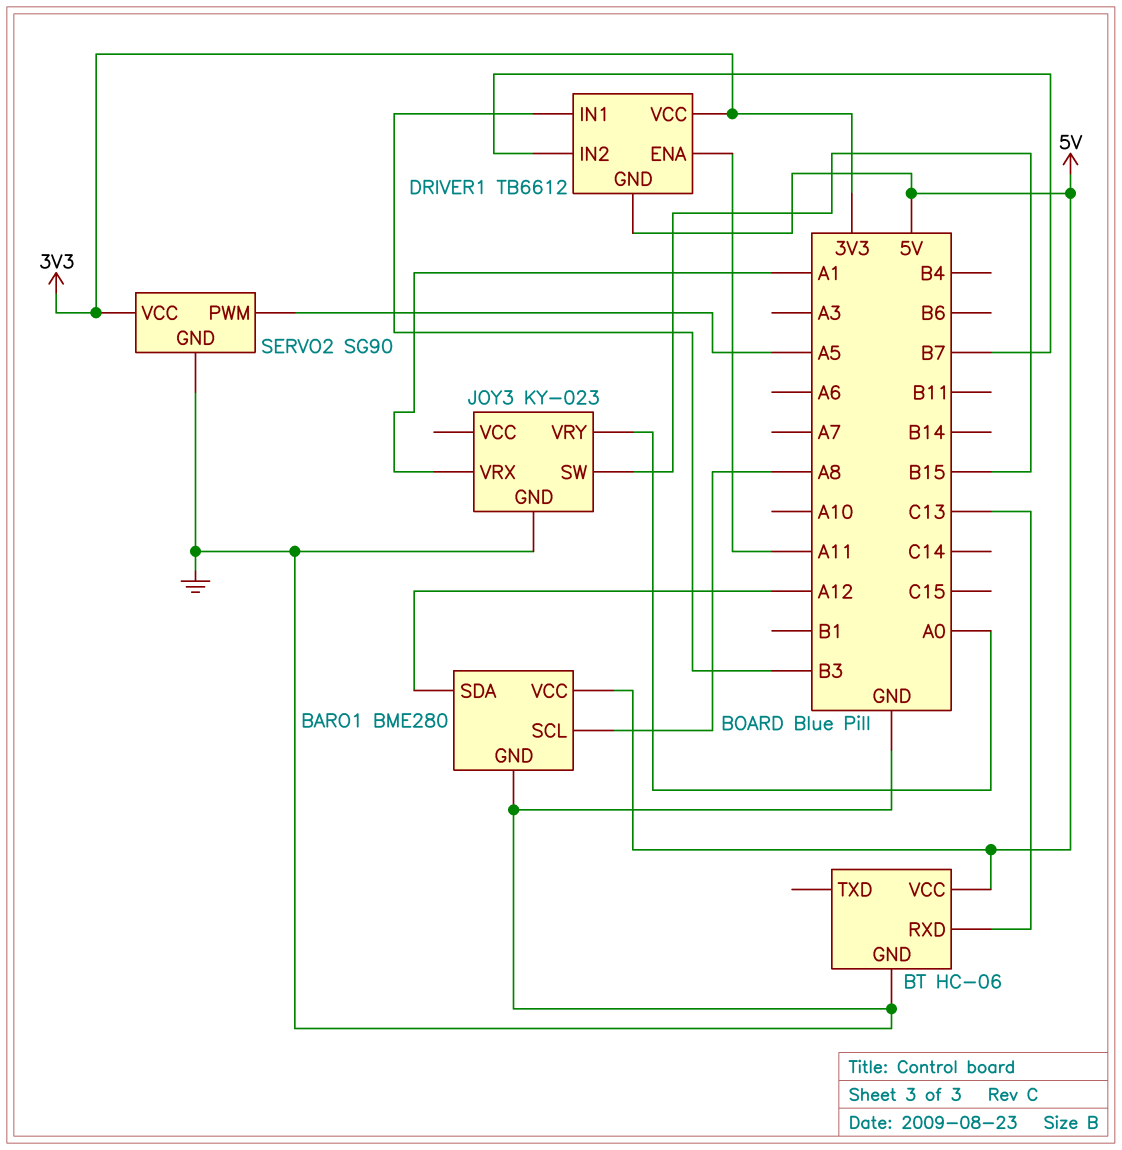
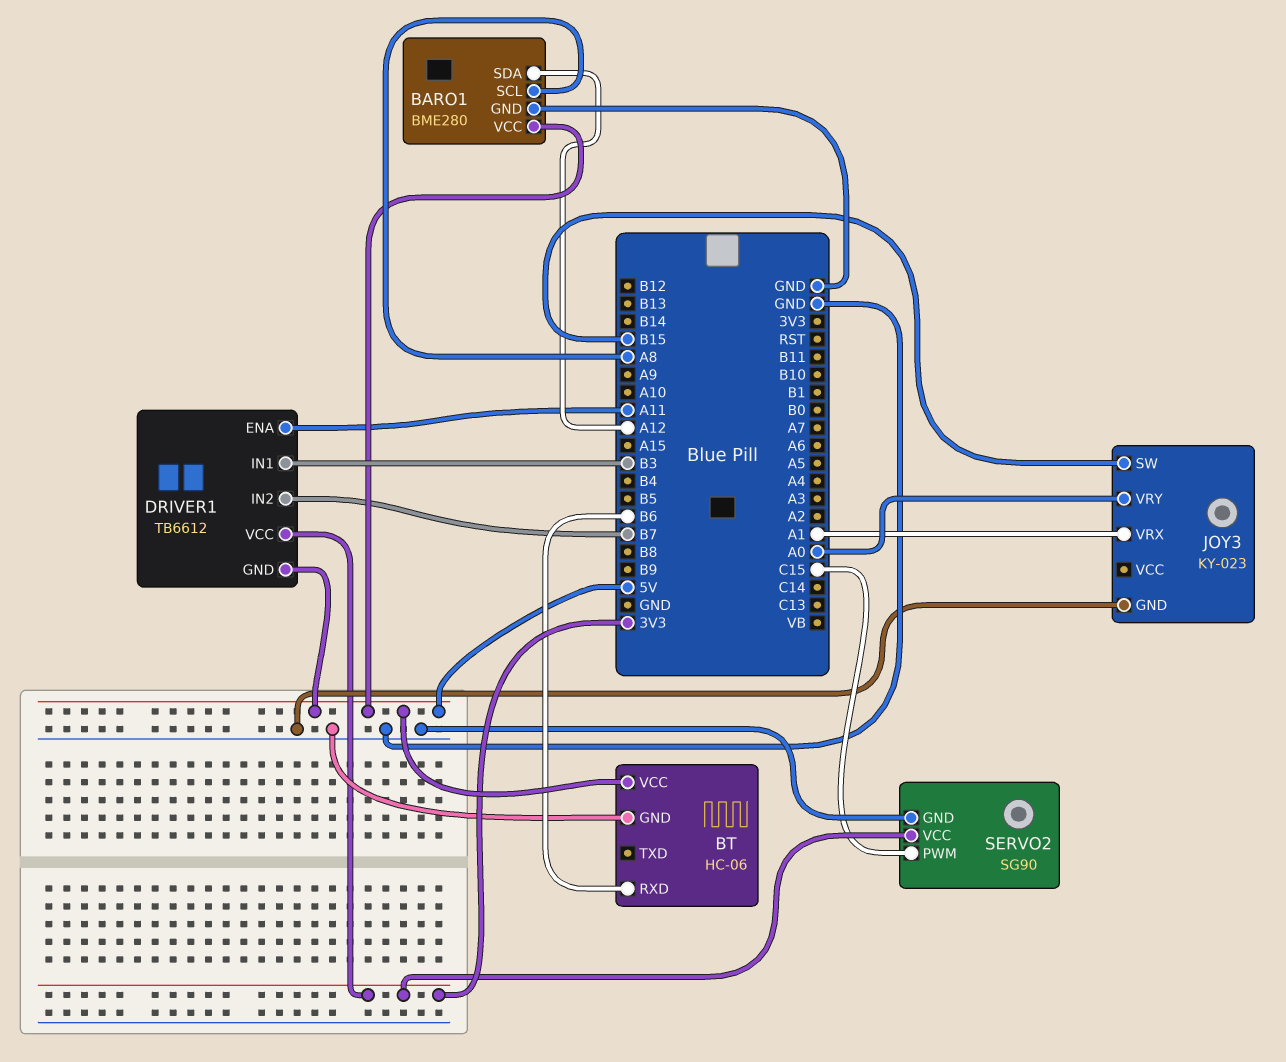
BT pin RXD: C13 -> B6
SERVO2 pin PWM: A5 -> C15

